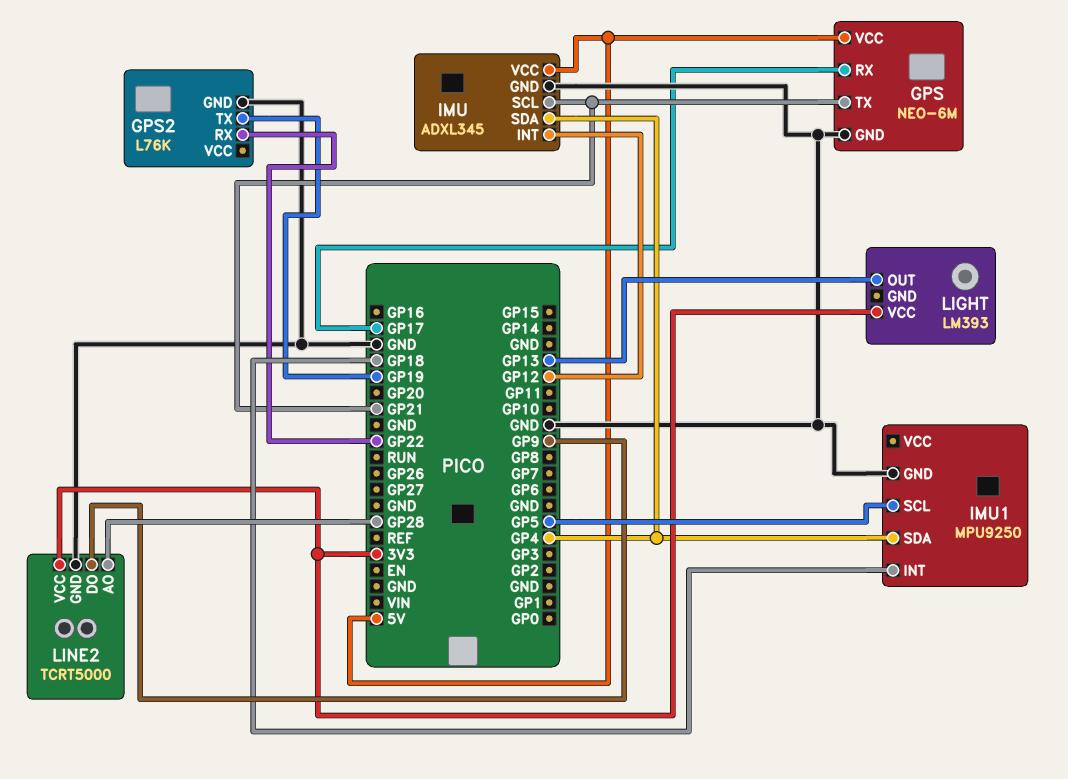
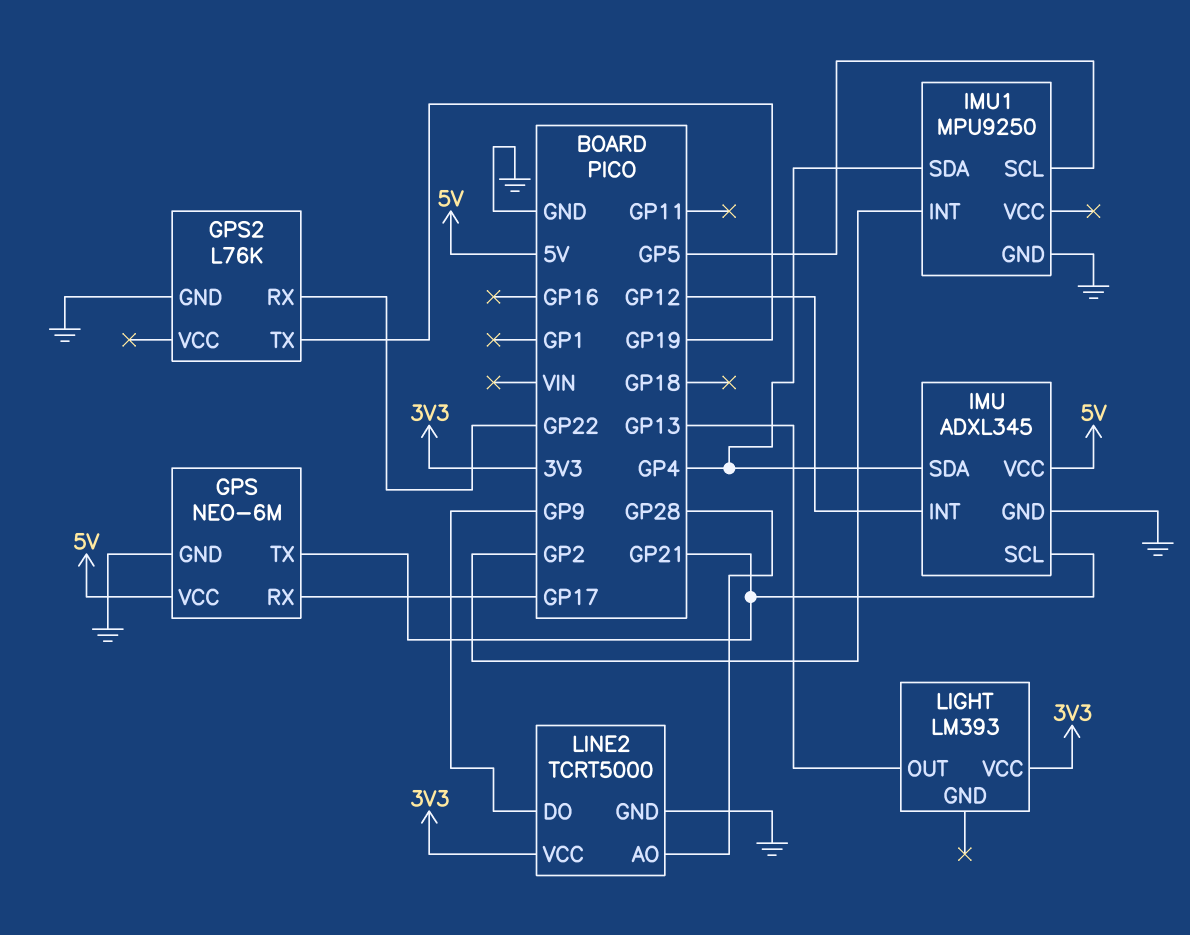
IMU1 pin INT: GP18 -> GP2

